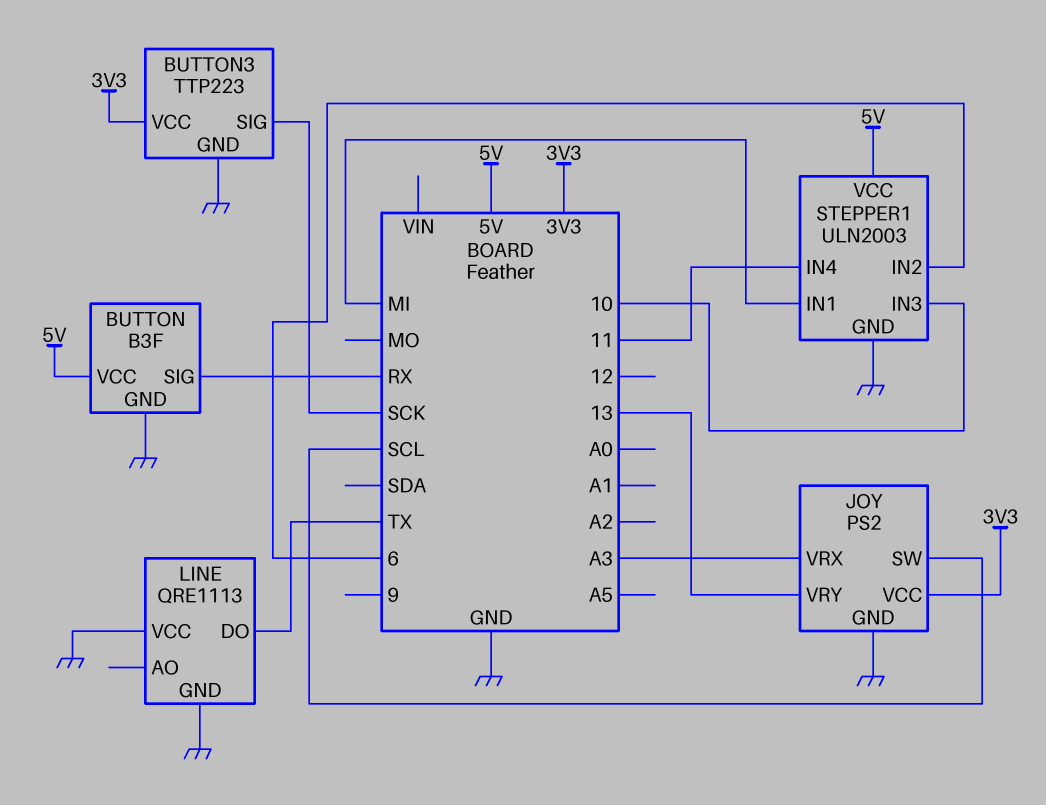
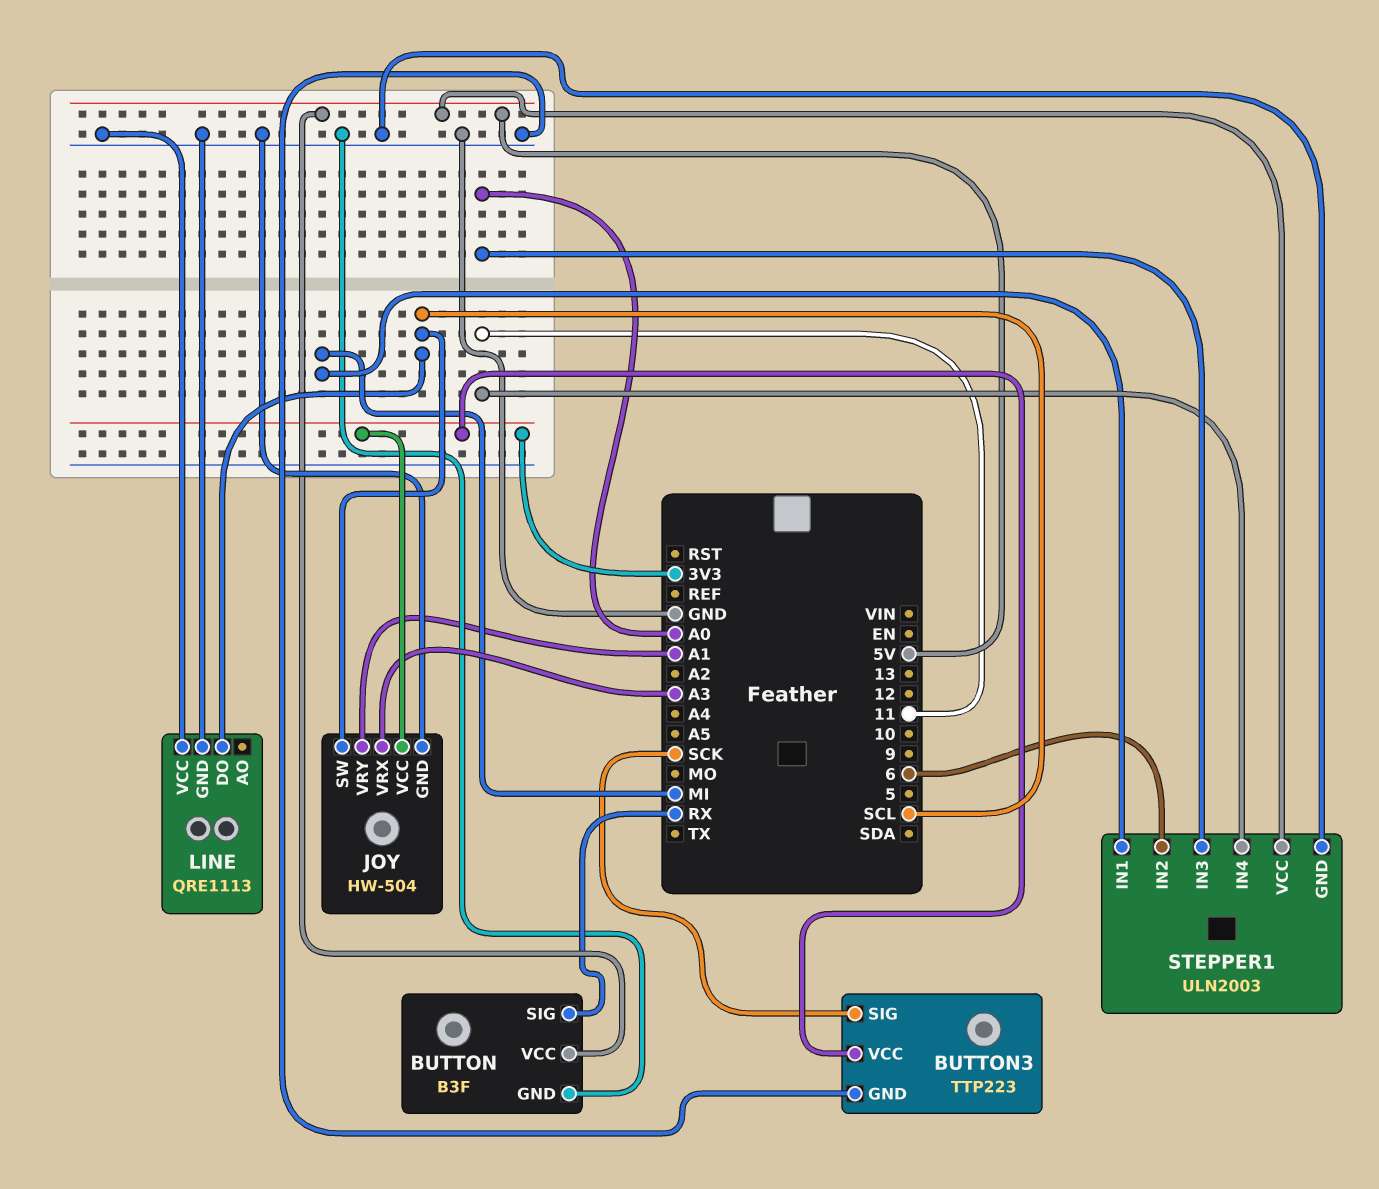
JOY: PS2 -> HW-504
JOY pin VRY: 13 -> A1
LINE pin DO: TX -> SCL
STEPPER1 pin IN3: 10 -> A0

